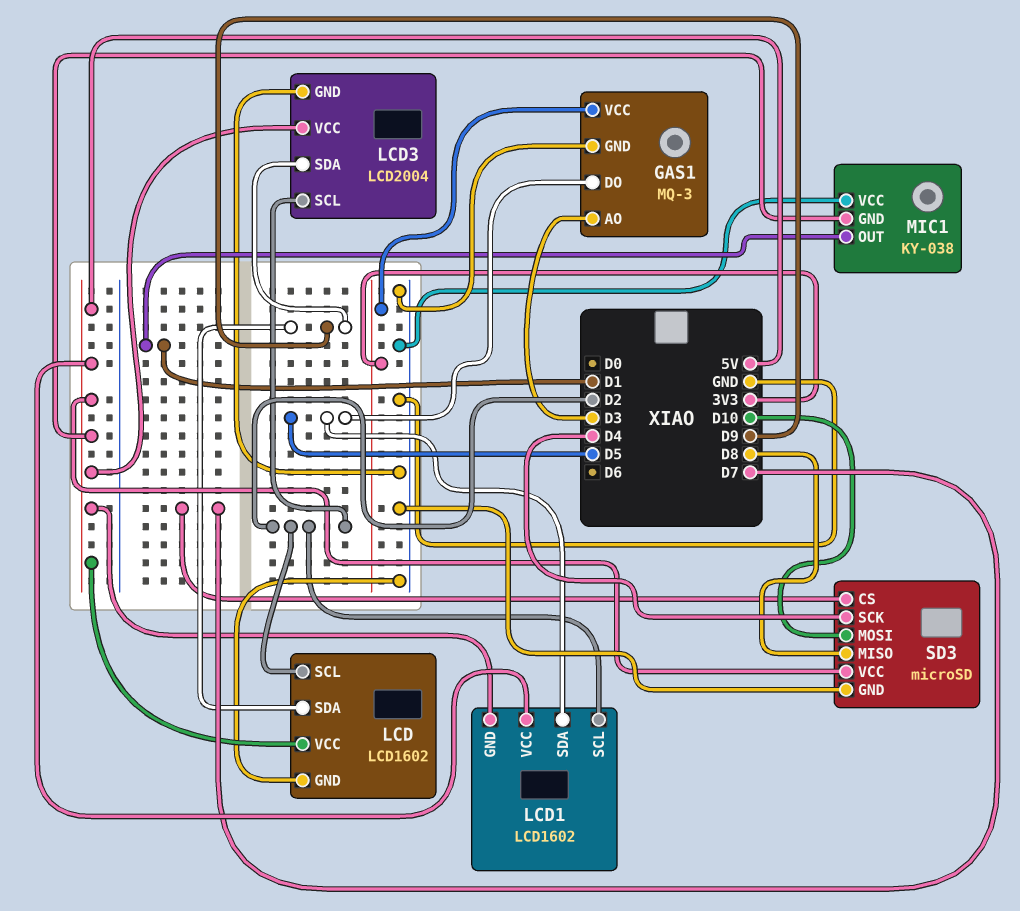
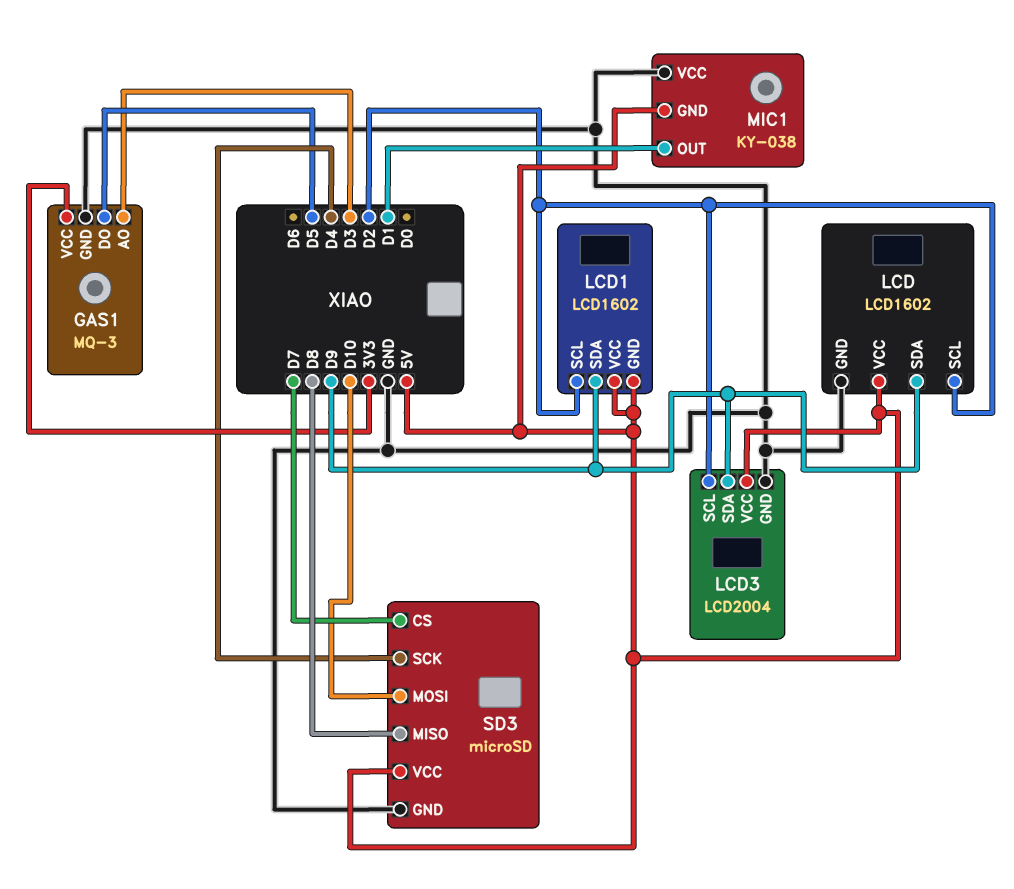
LCD1 pin SDA: D5 -> D9

